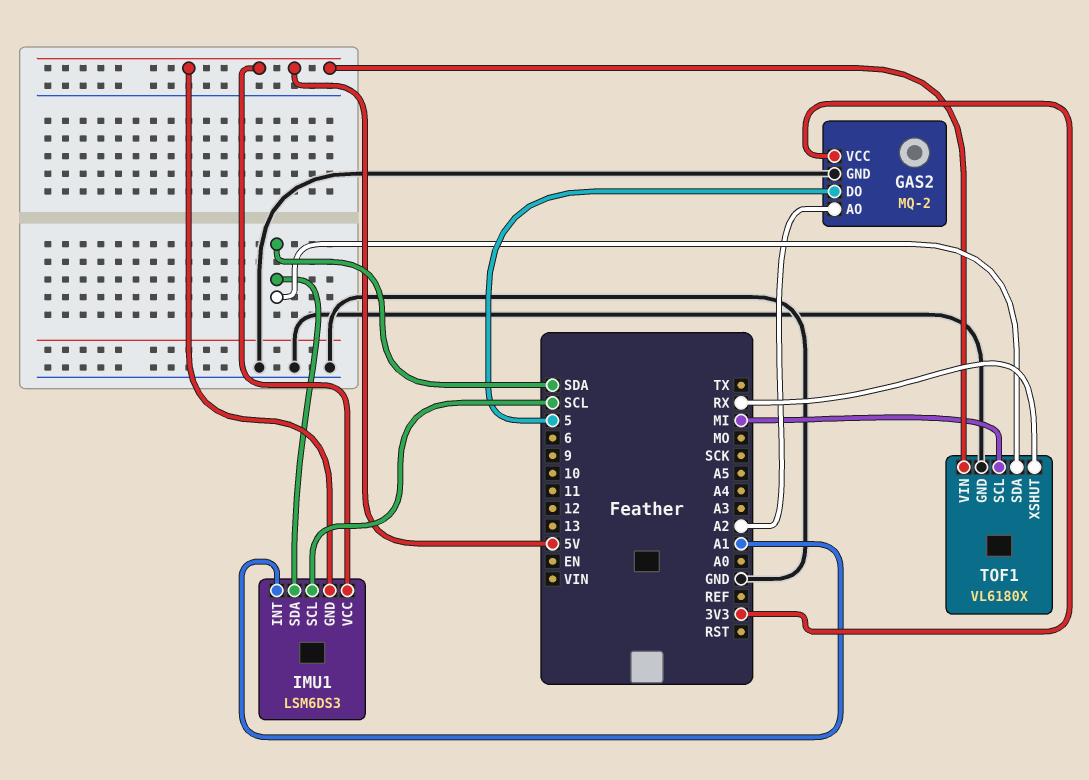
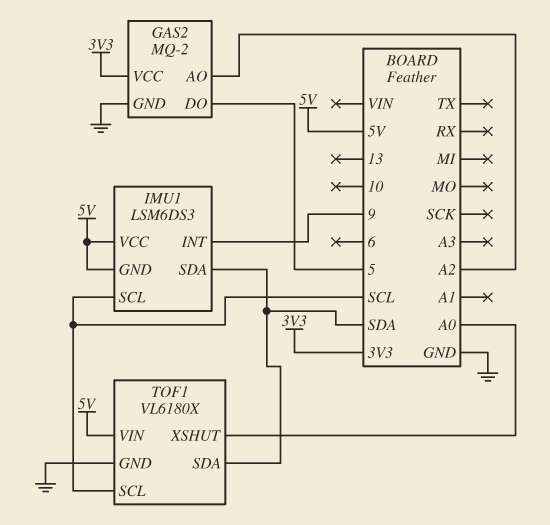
IMU1 pin INT: A1 -> 9
TOF1 pin SCL: MI -> SCL
TOF1 pin XSHUT: RX -> A0

